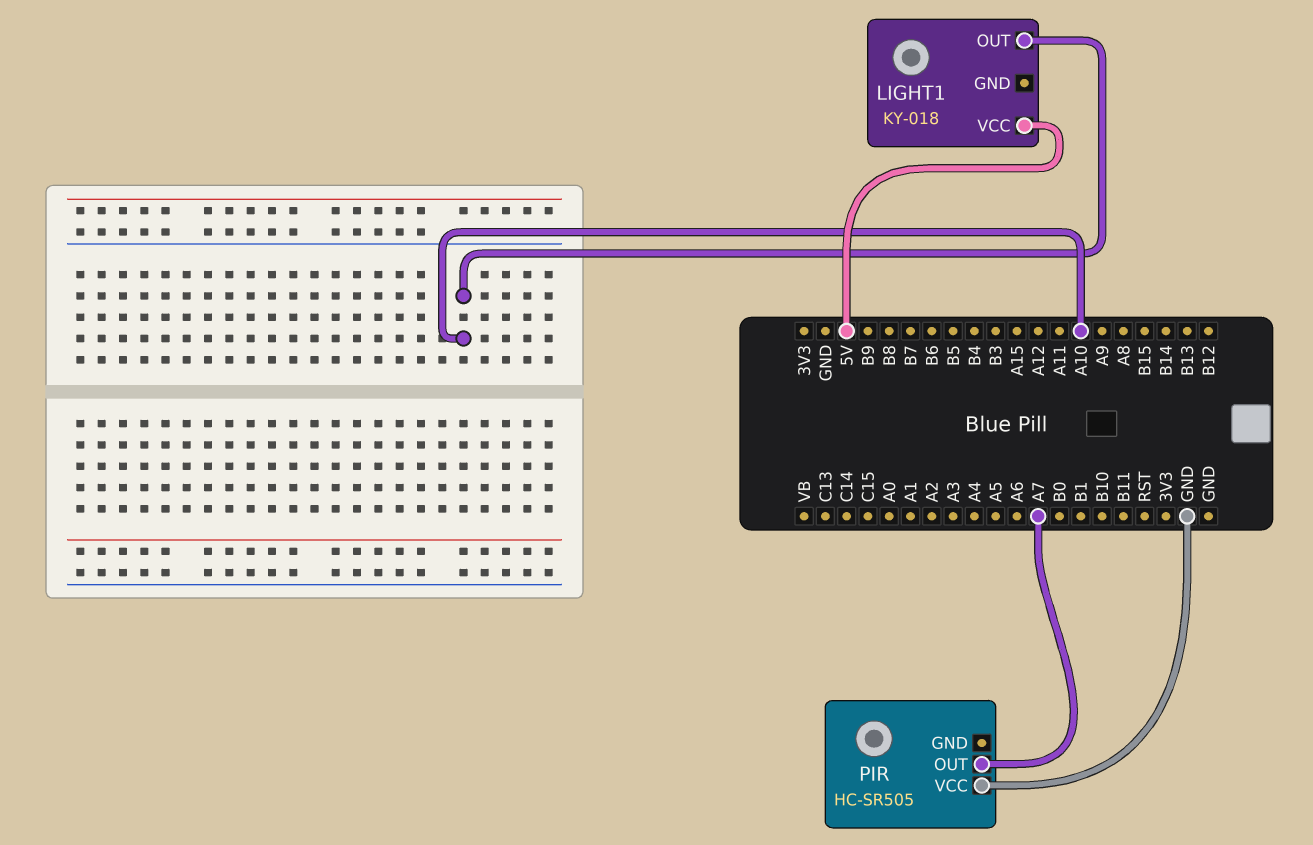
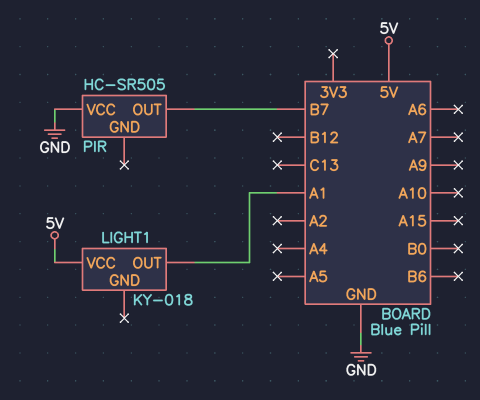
LIGHT1 pin OUT: A10 -> A1
PIR pin OUT: A7 -> B7

